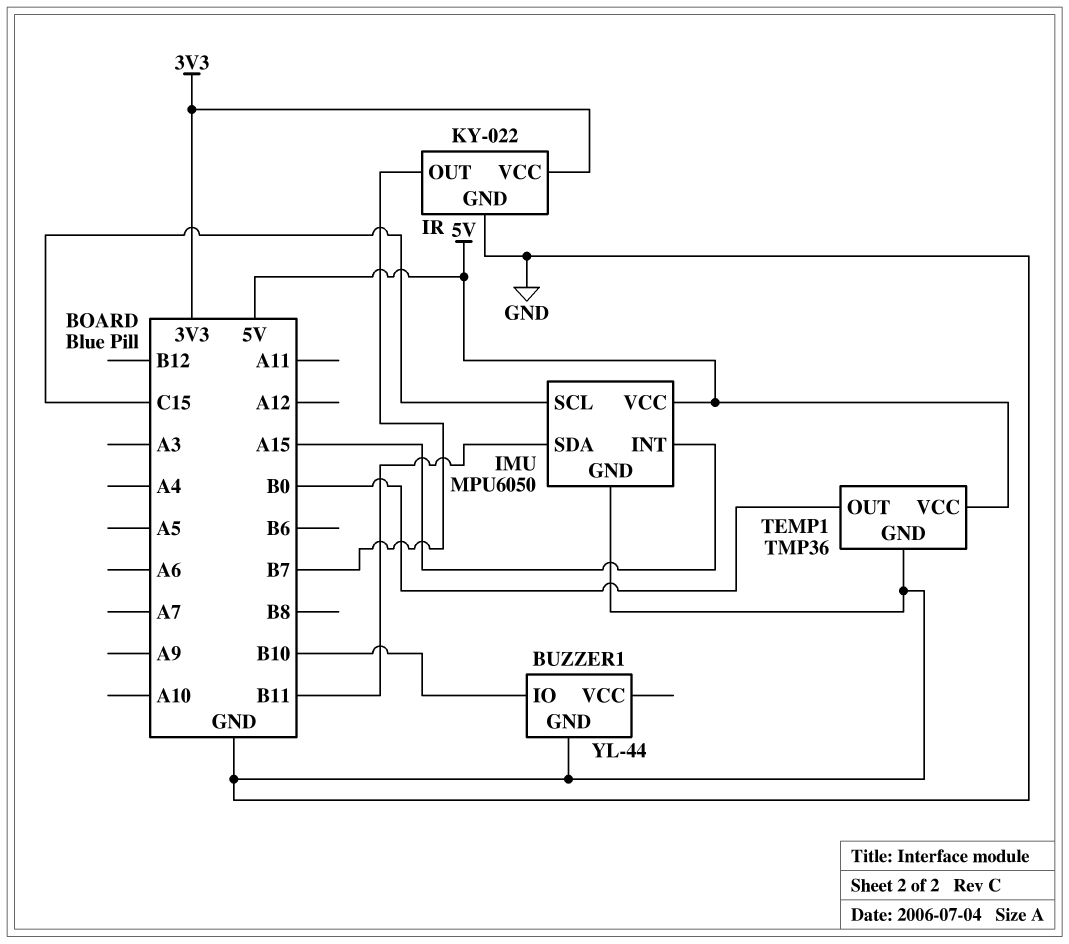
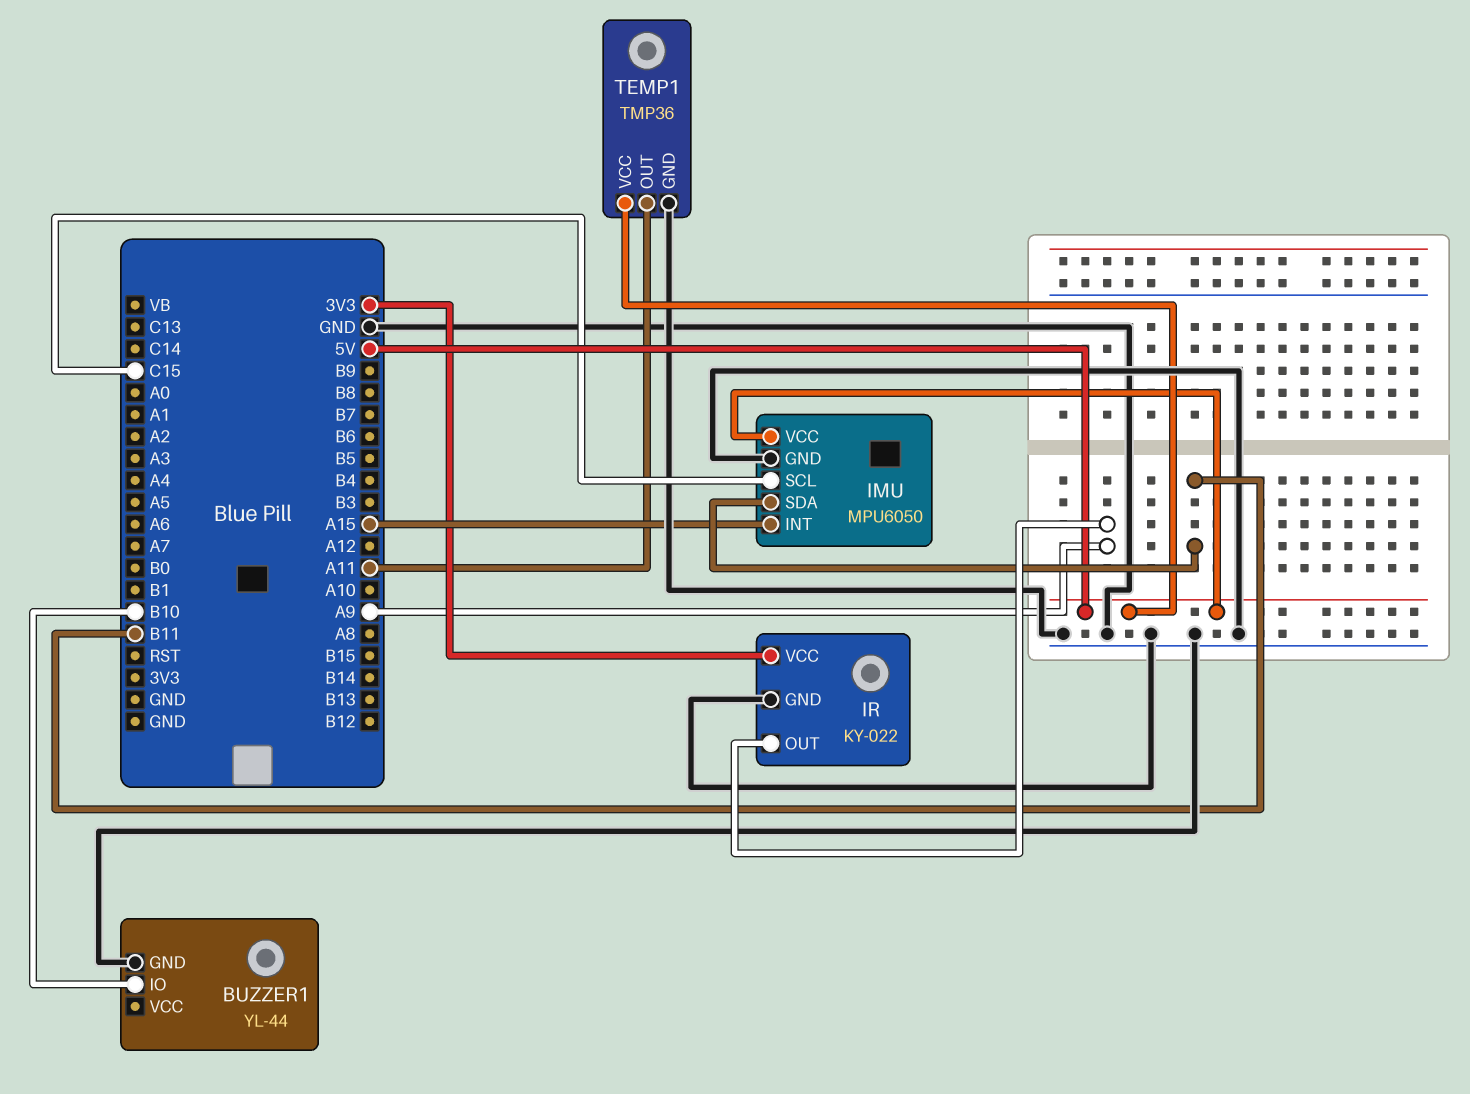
IR pin OUT: B7 -> A9
TEMP1 pin OUT: B0 -> A11

